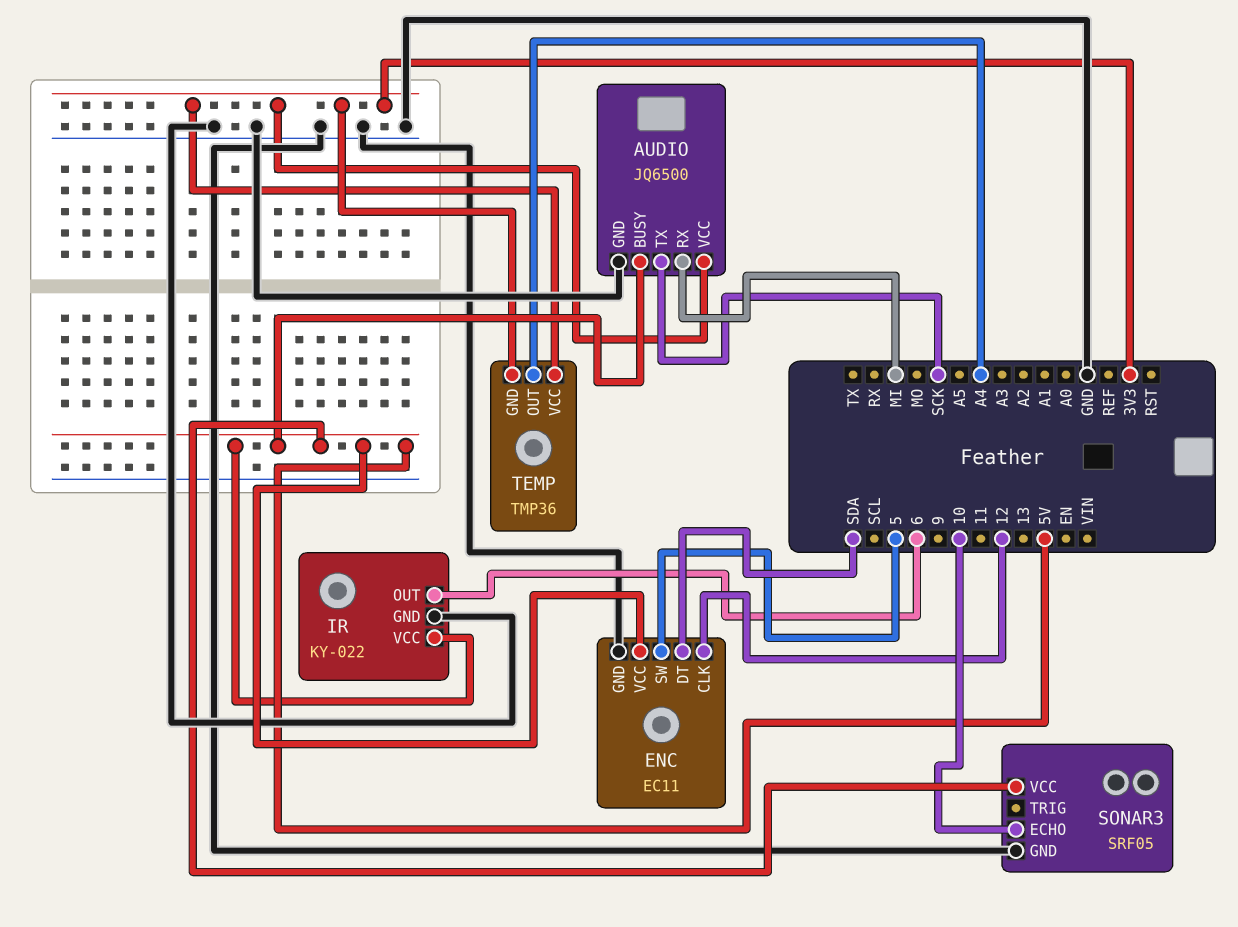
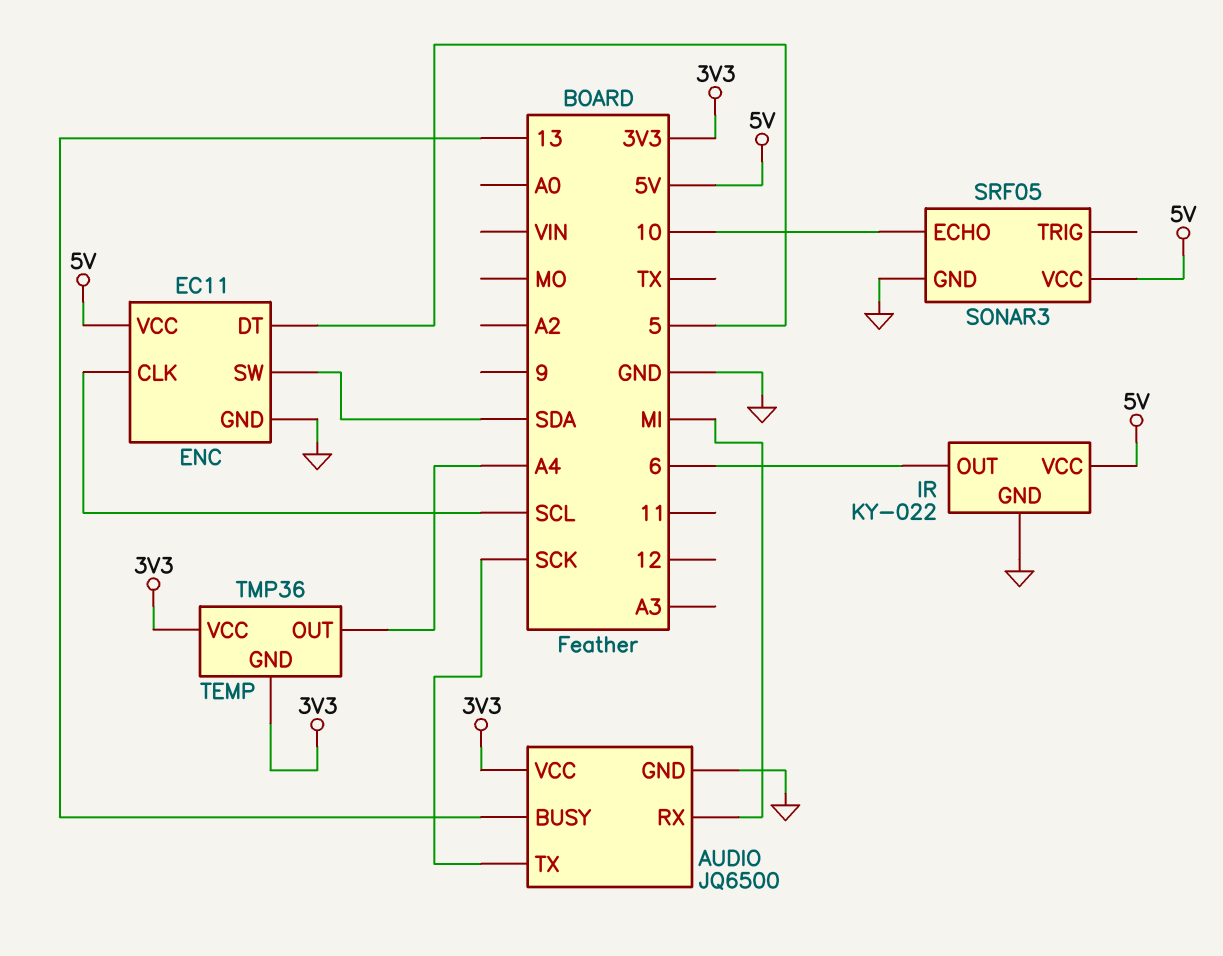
AUDIO pin BUSY: 5V -> 13
ENC pin CLK: 12 -> SCL
ENC pin DT: SDA -> 5
ENC pin SW: 5 -> SDA

